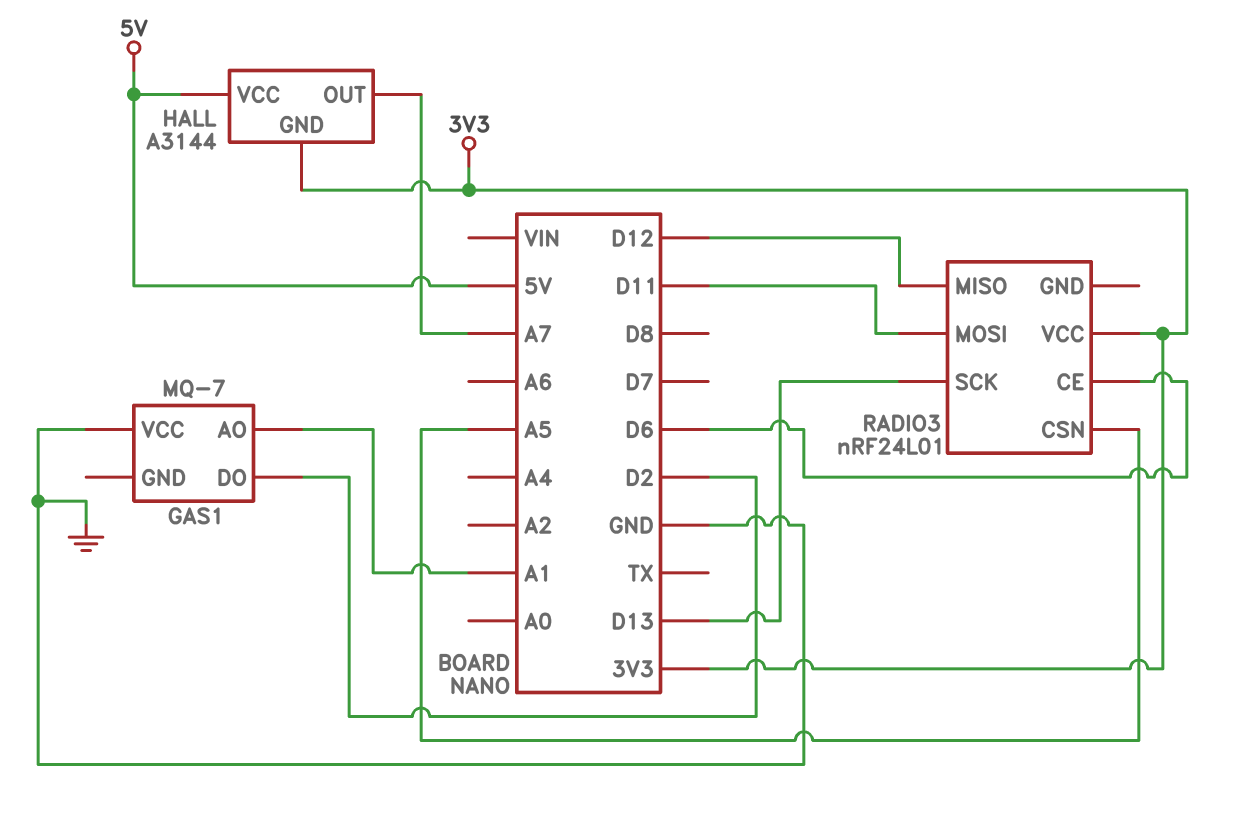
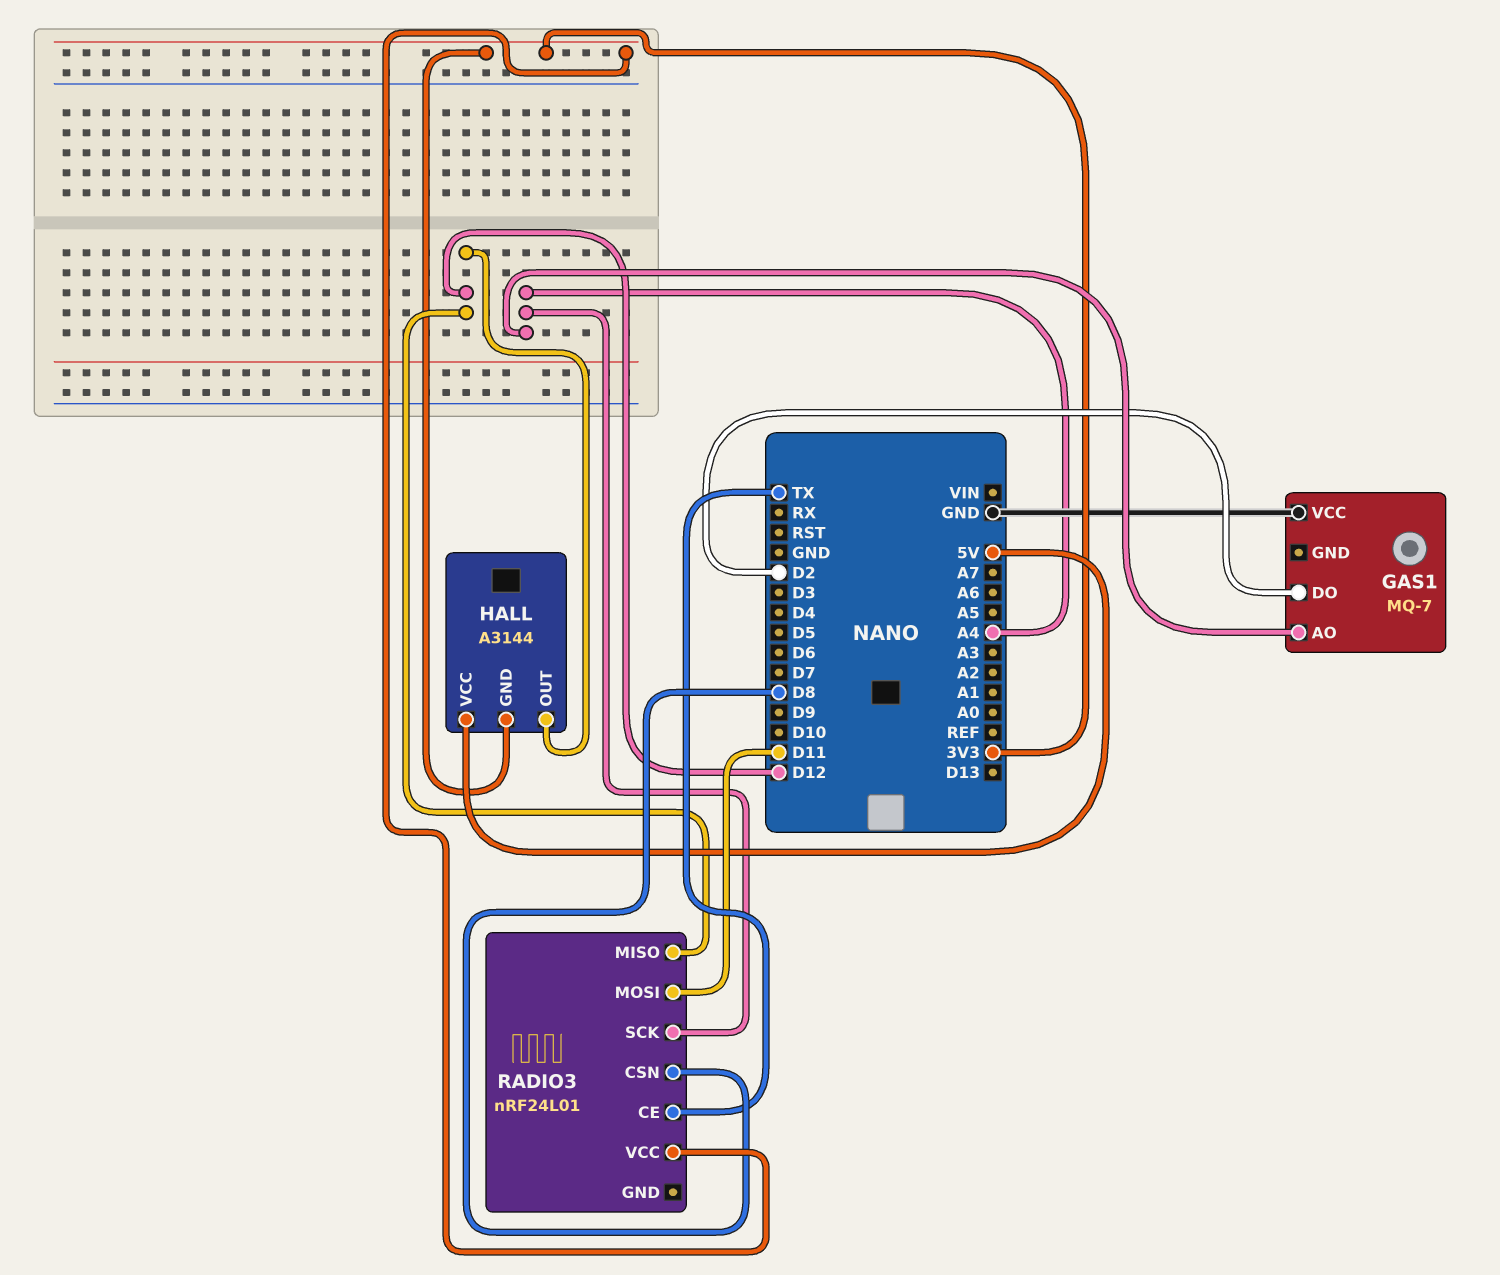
GAS1 pin AO: A1 -> A4
HALL pin OUT: A7 -> D12
RADIO3 pin CE: D6 -> TX
RADIO3 pin CSN: A5 -> D8
RADIO3 pin SCK: D13 -> A4

